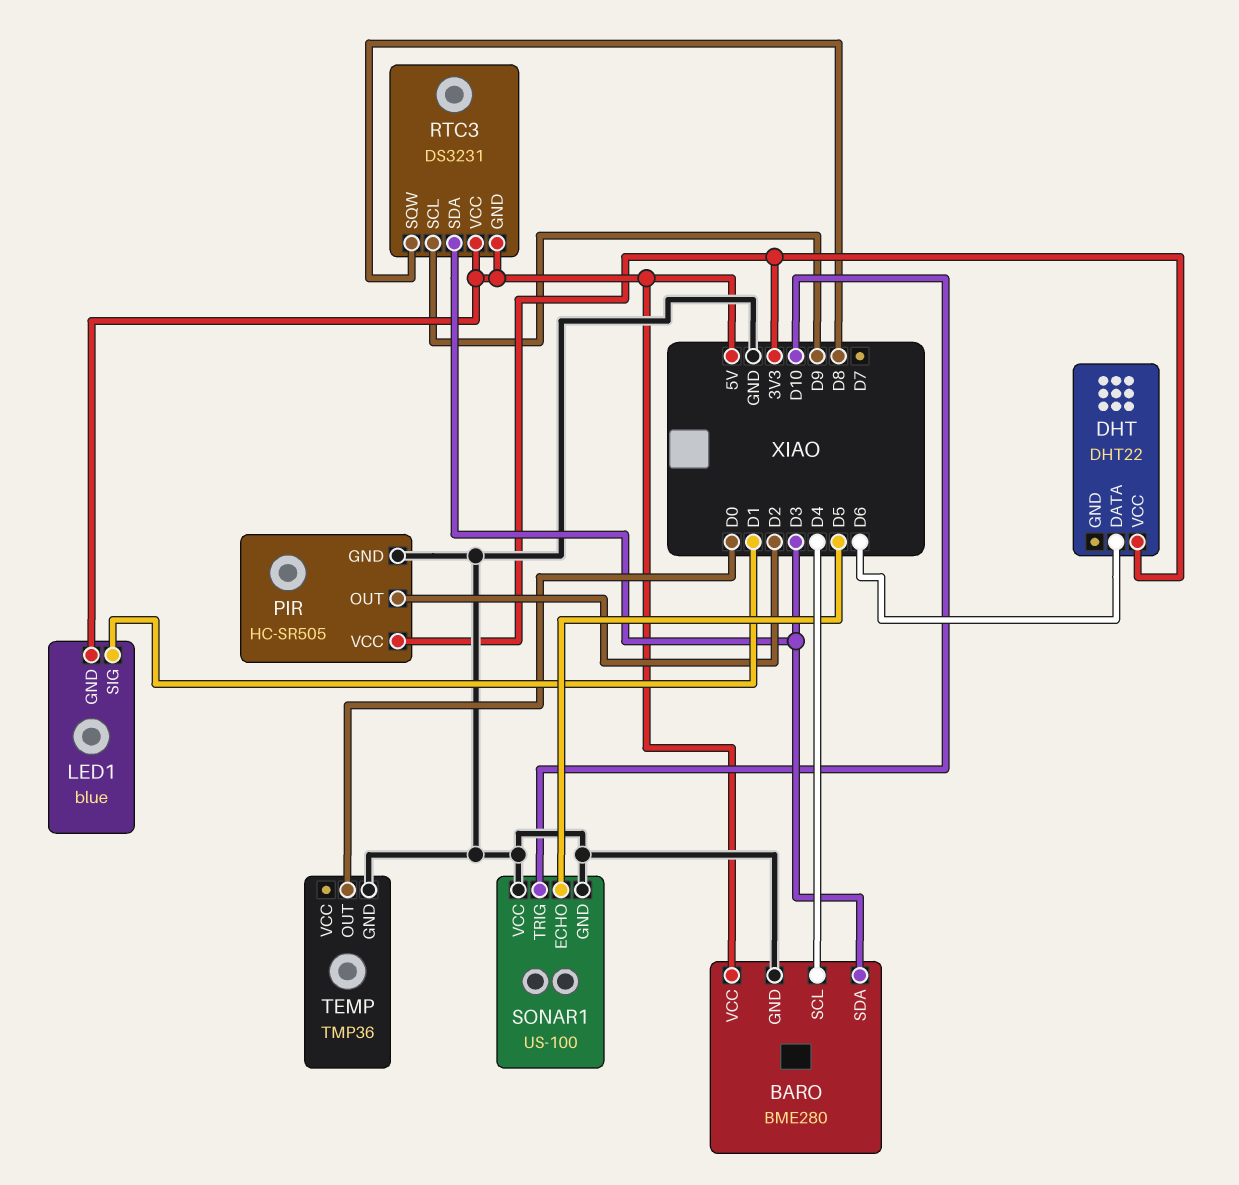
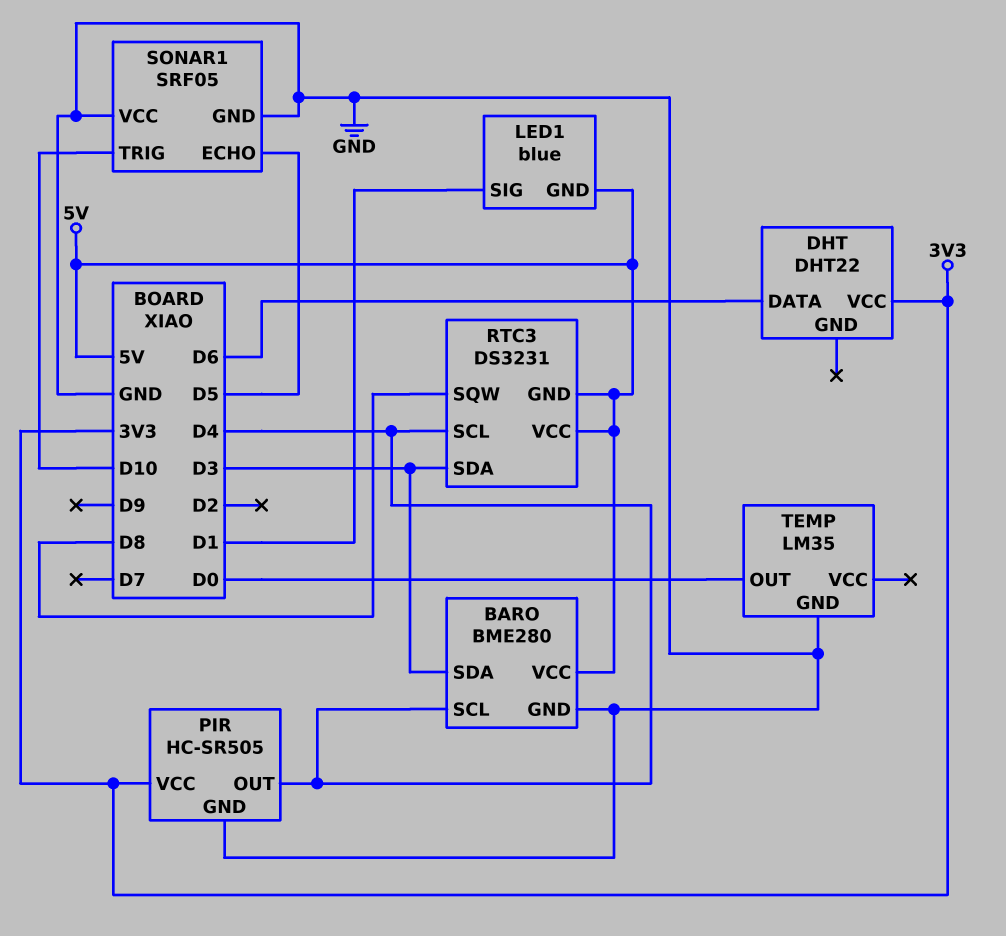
PIR pin OUT: D2 -> D4
RTC3 pin SCL: D9 -> D4
SONAR1: US-100 -> SRF05
TEMP: TMP36 -> LM35

